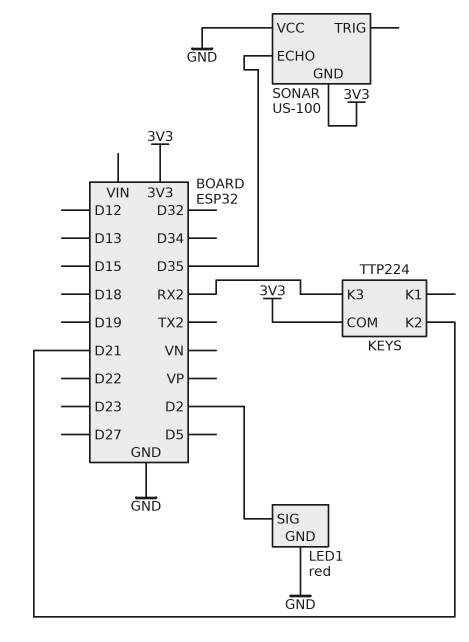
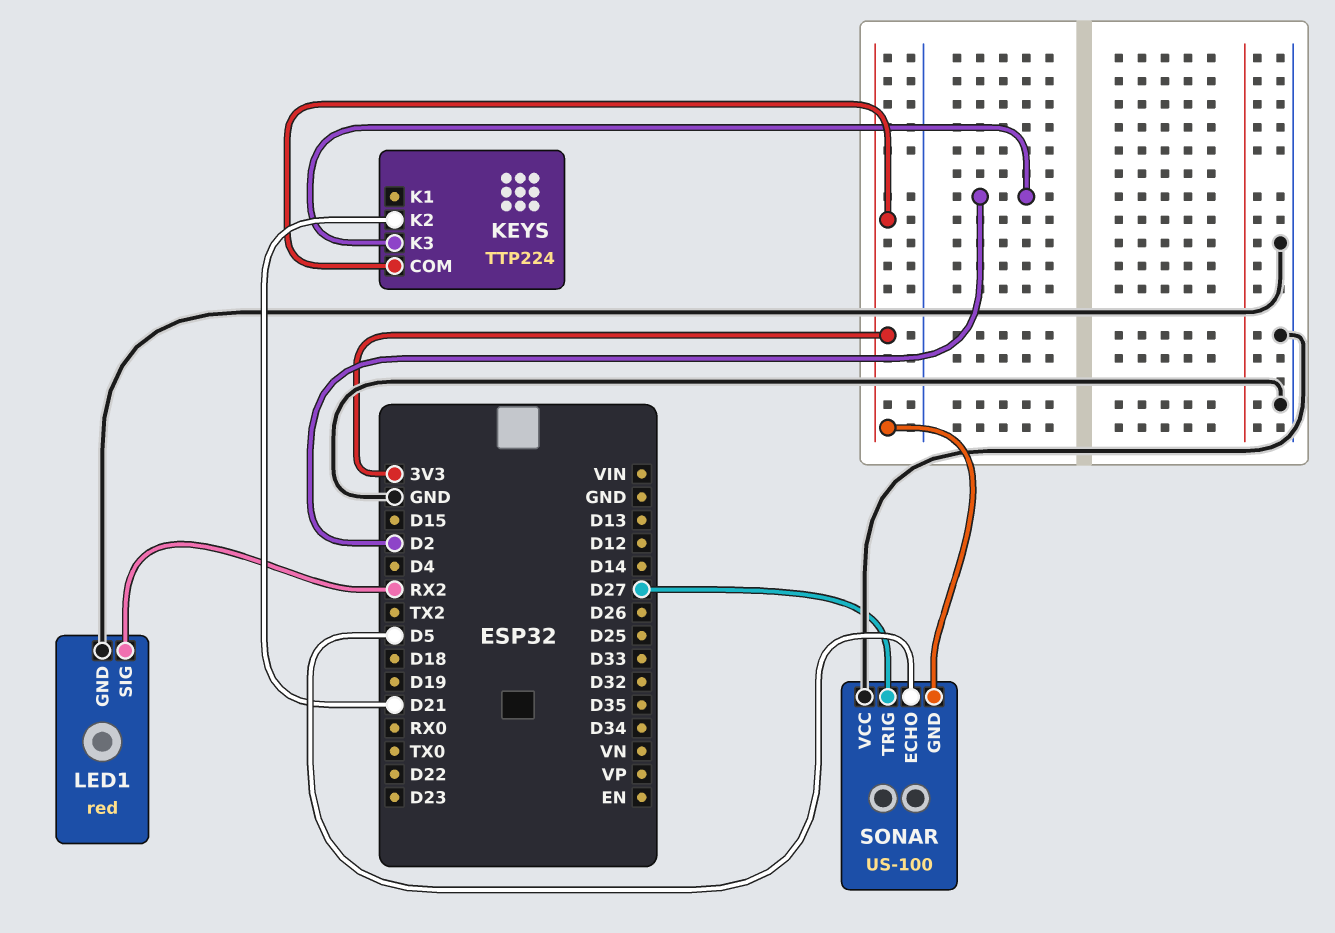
KEYS pin K3: RX2 -> D2
LED1 pin SIG: D2 -> RX2
SONAR pin ECHO: D35 -> D5
SONAR pin TRIG: none -> D27

